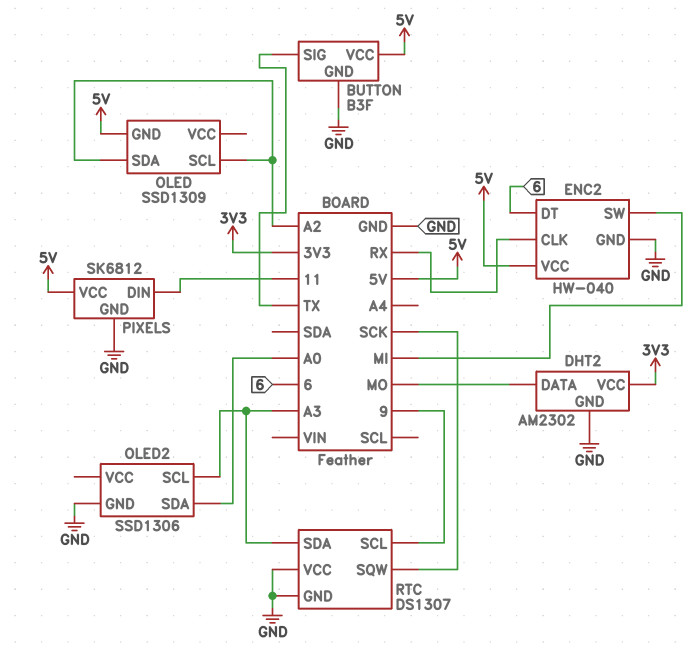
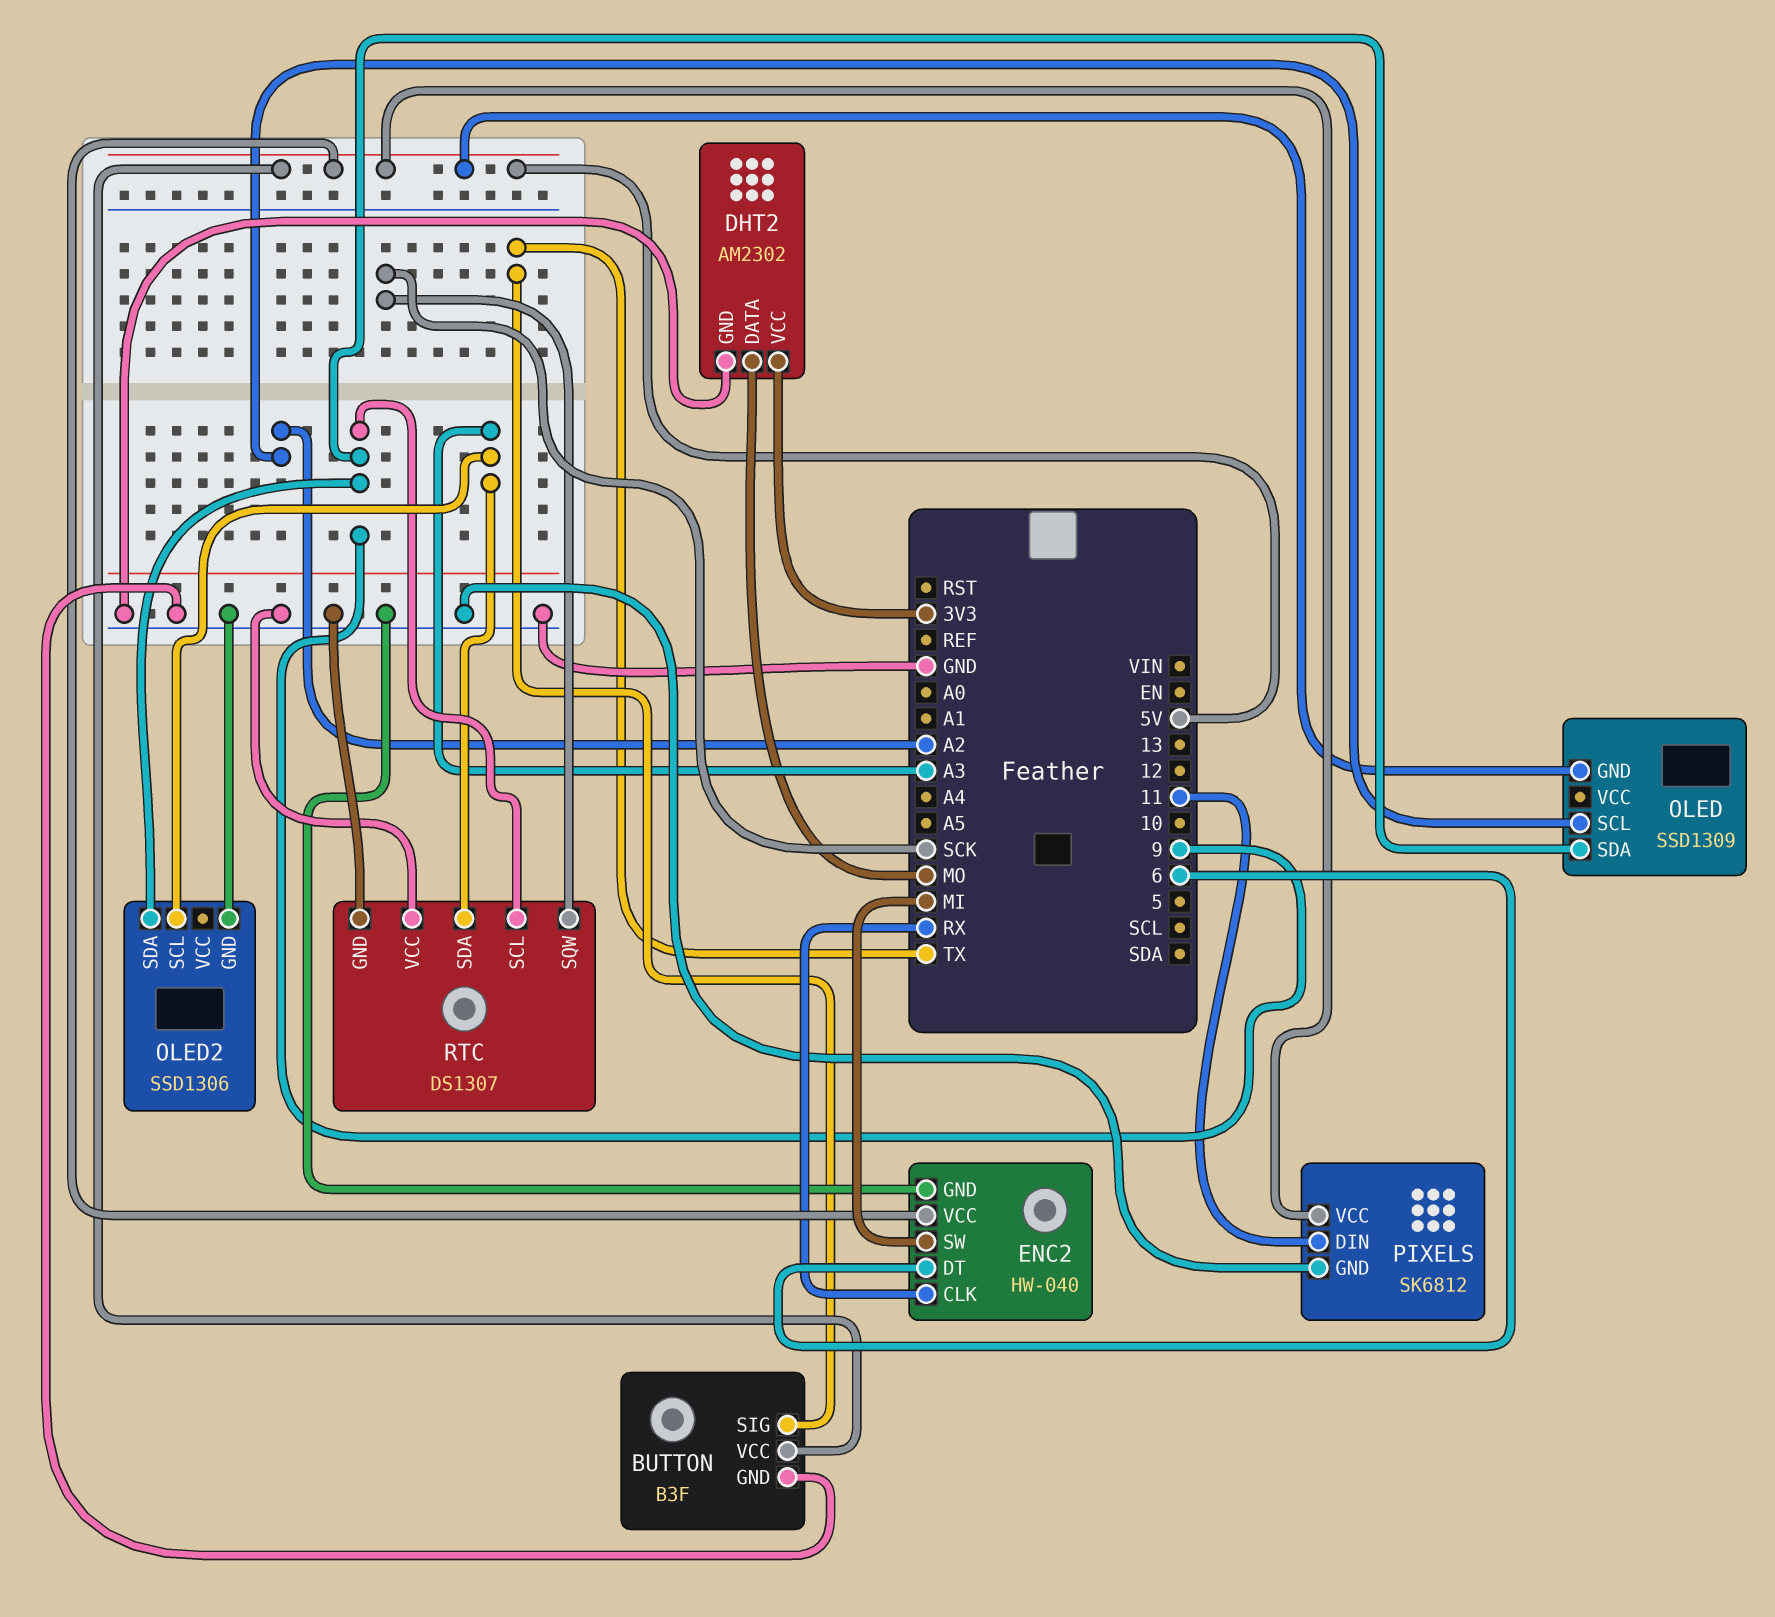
OLED pin SDA: A2 -> 9
OLED2 pin SDA: A0 -> 9

